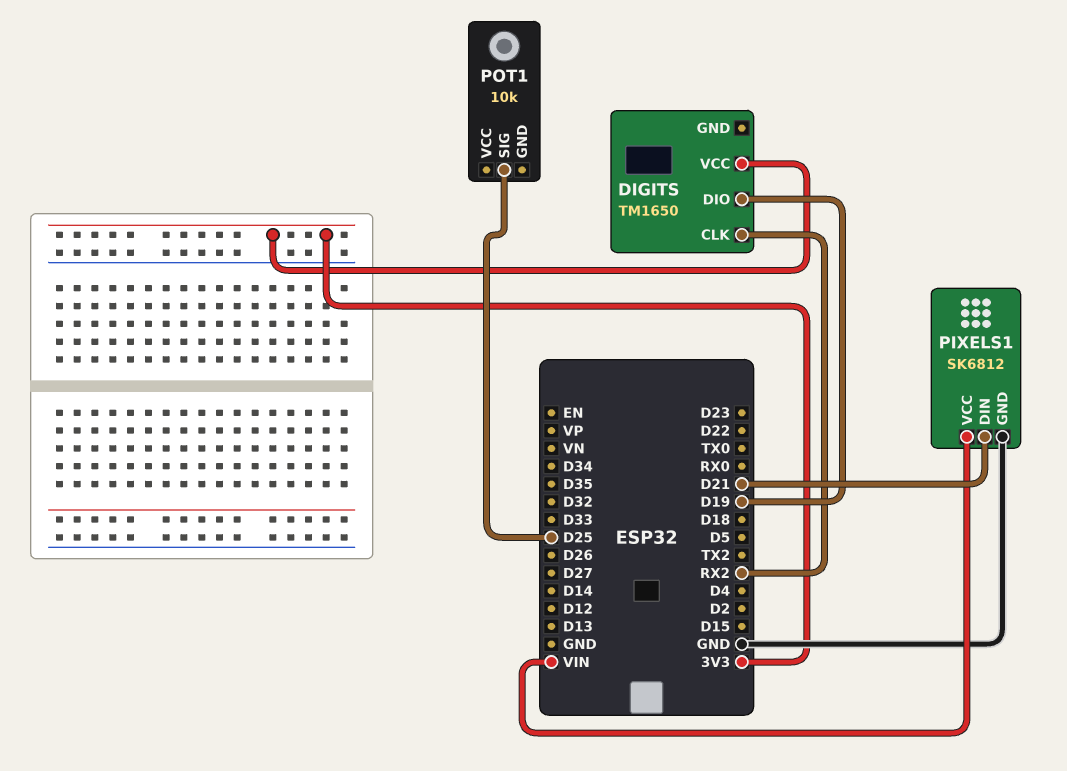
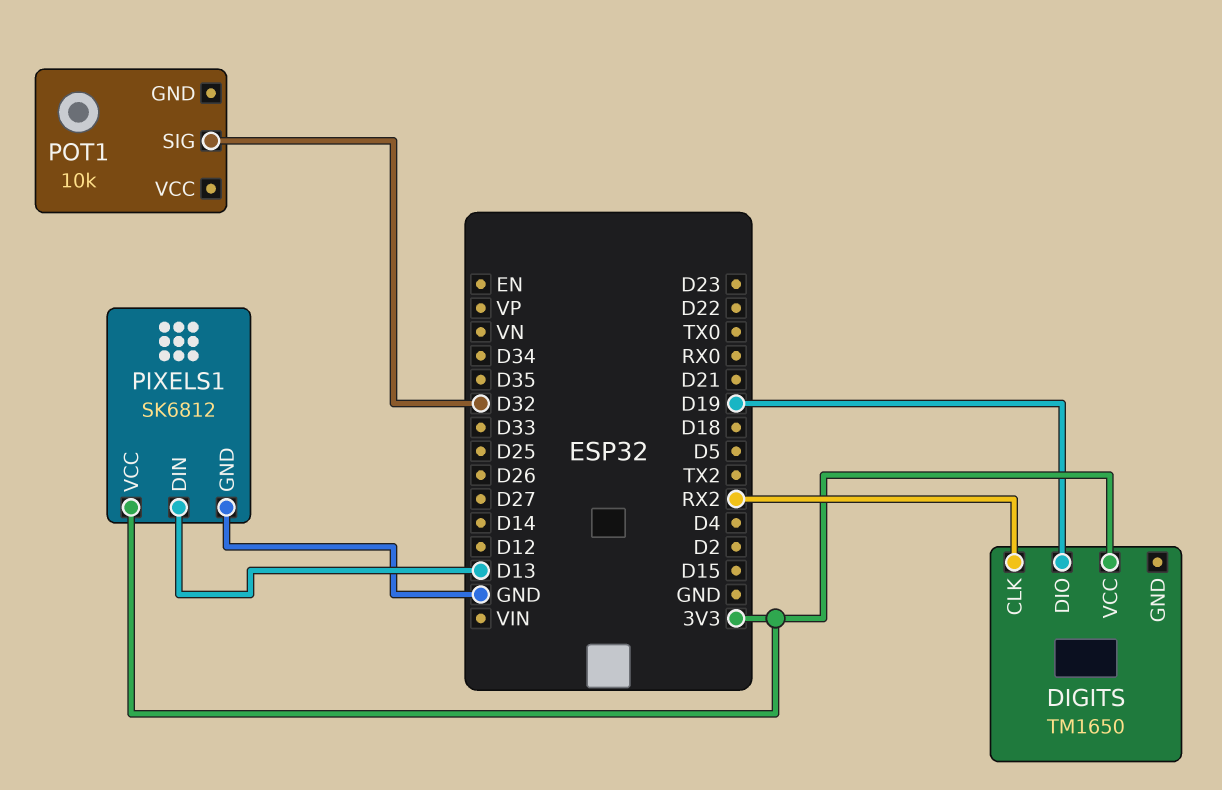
PIXELS1 pin DIN: D21 -> D13
PIXELS1 pin VCC: VIN -> 3V3
POT1 pin SIG: D25 -> D32

